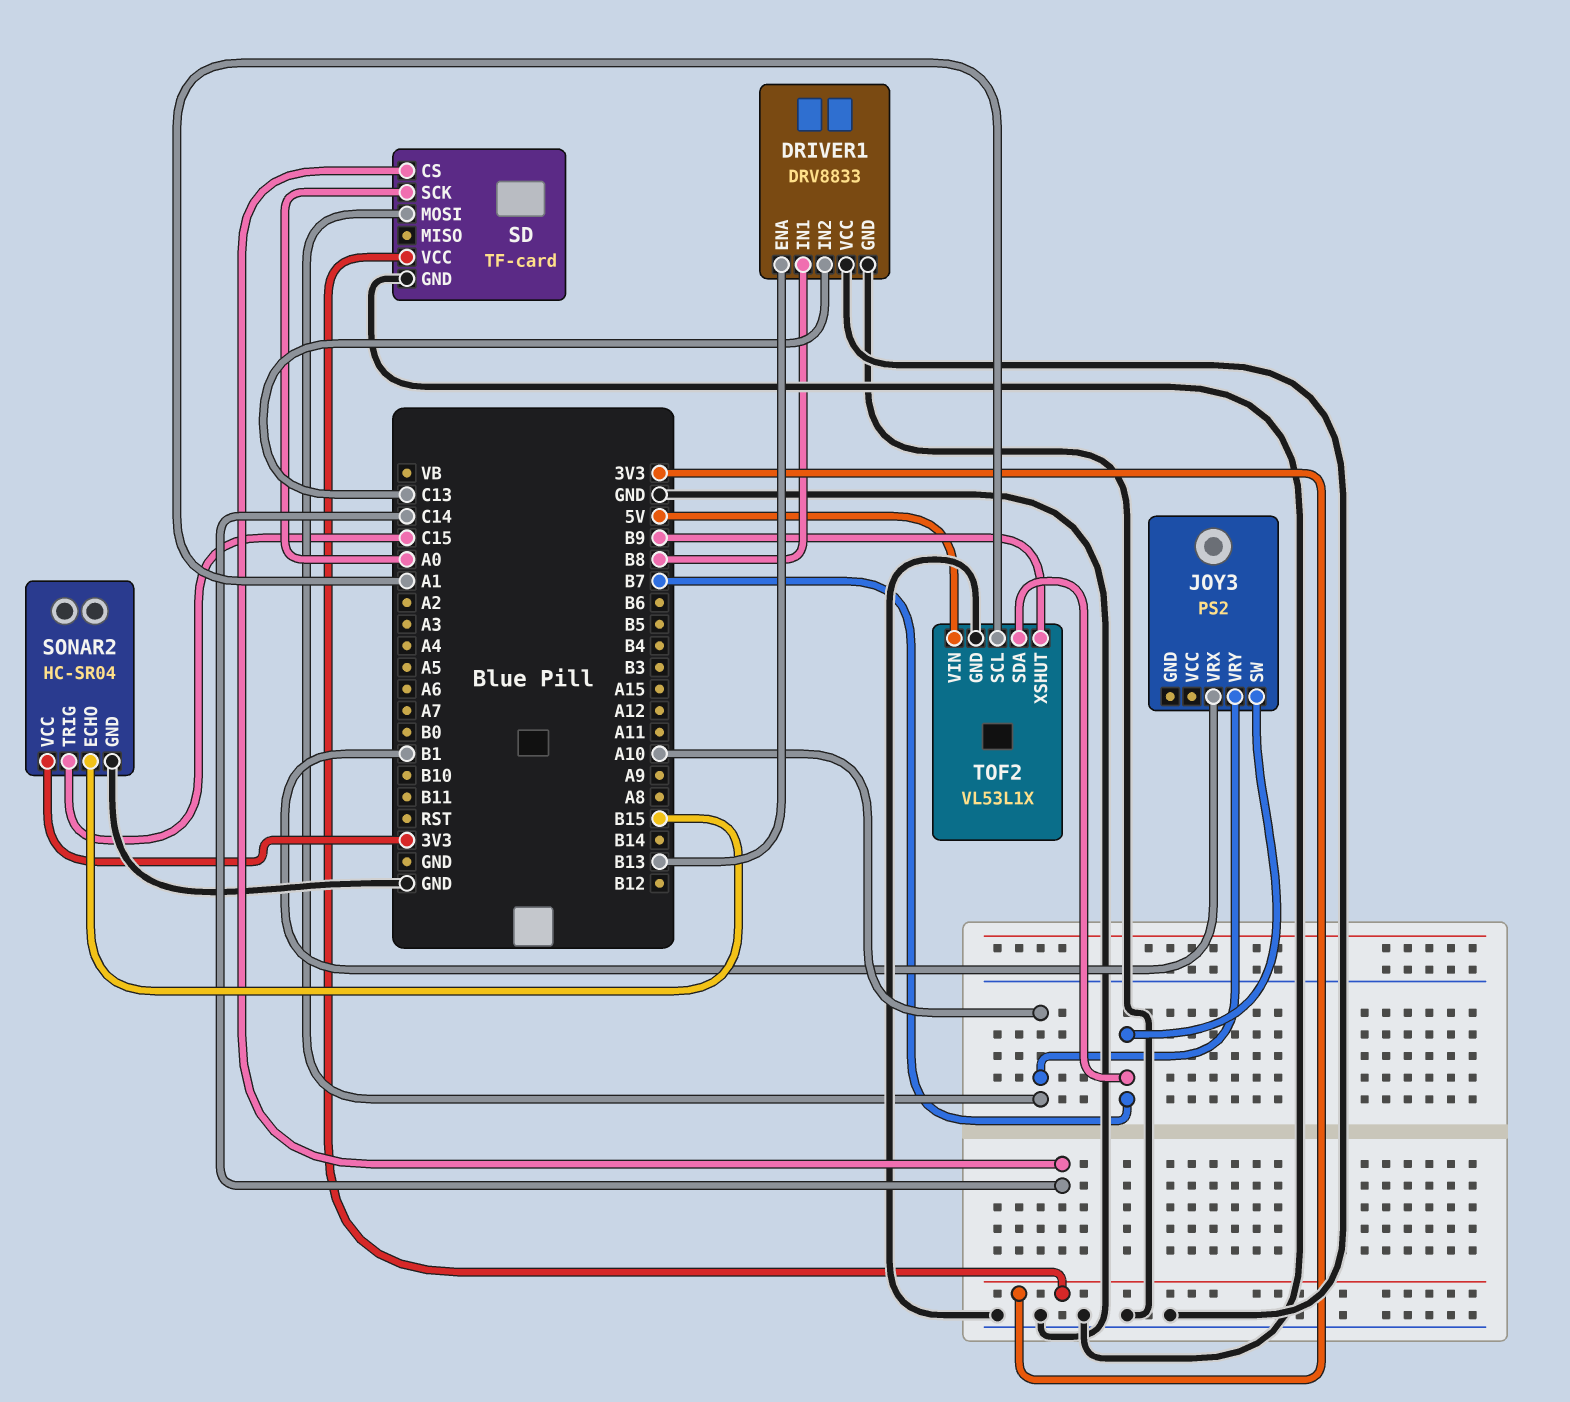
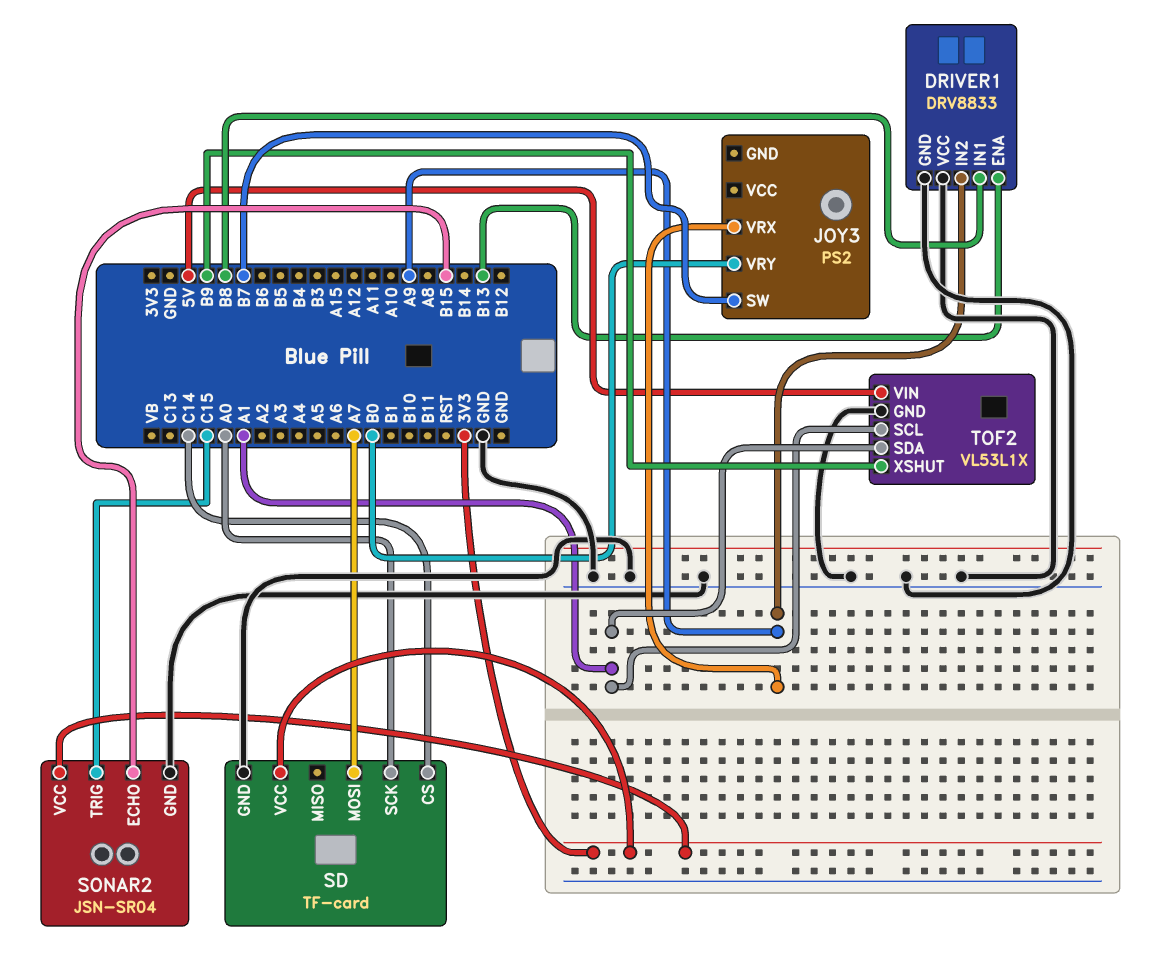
DRIVER1 pin IN2: C13 -> A9
JOY3 pin VRX: B1 -> A9
JOY3 pin VRY: A10 -> B0
SD pin MOSI: A10 -> A7
SONAR2: HC-SR04 -> JSN-SR04
TOF2 pin SDA: B7 -> A1

